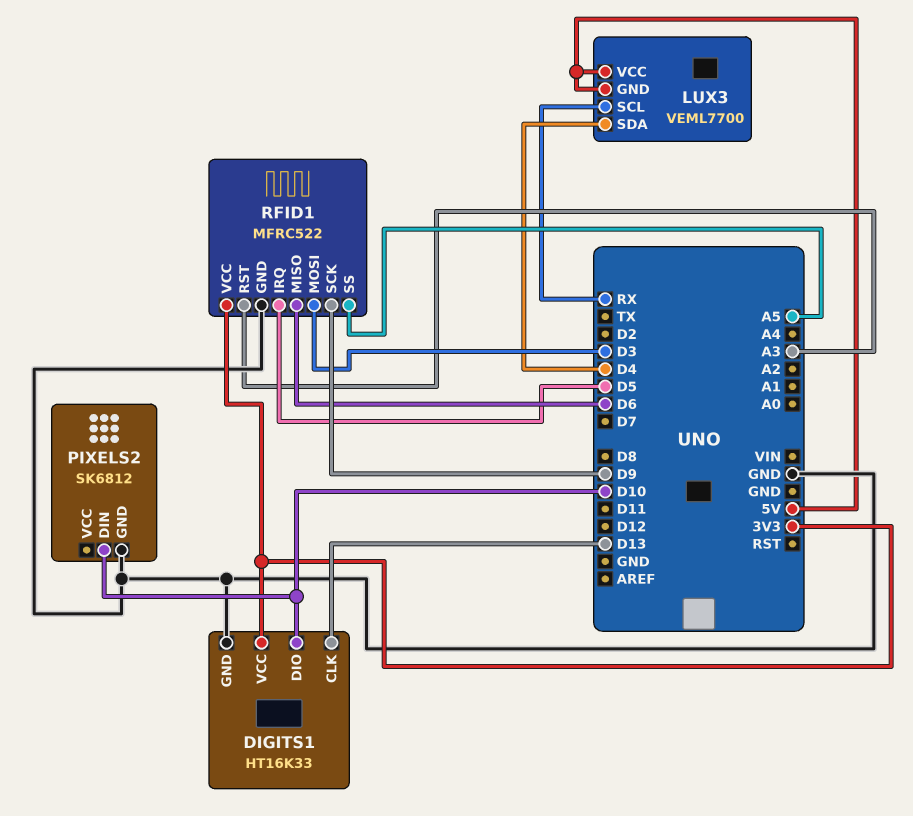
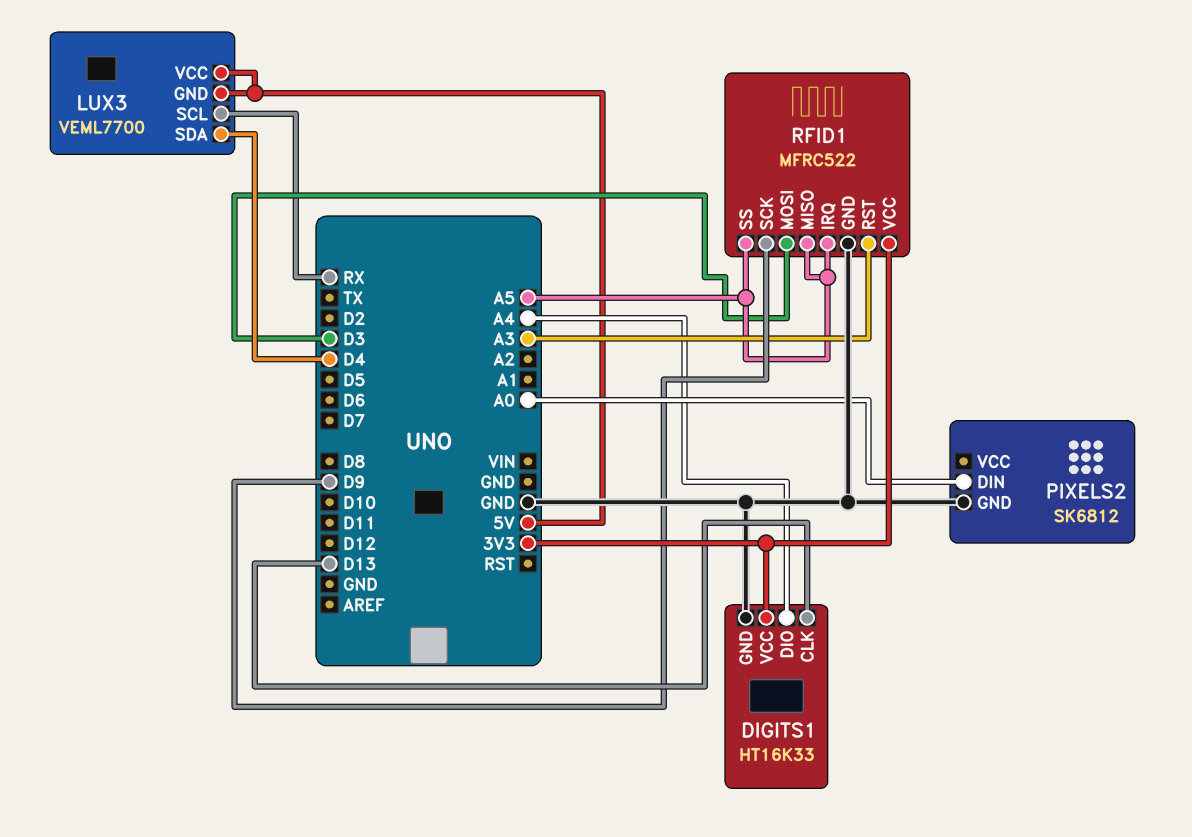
DIGITS1 pin DIO: D10 -> A4
PIXELS2 pin DIN: D10 -> A0
RFID1 pin IRQ: D5 -> A5
RFID1 pin MISO: D6 -> A5

